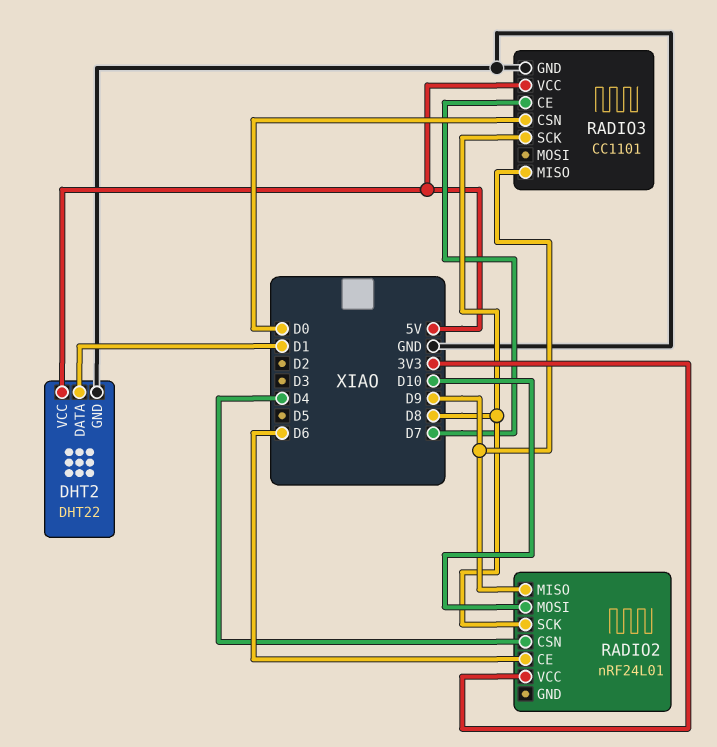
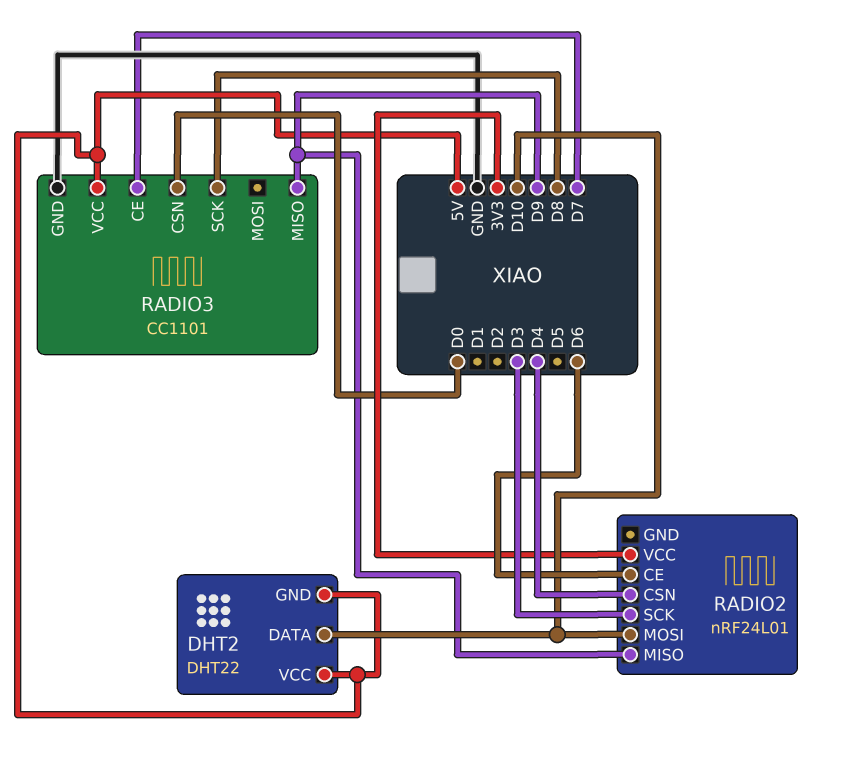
DHT2 pin DATA: D1 -> D10
DHT2 pin GND: GND -> 5V
RADIO2 pin SCK: D8 -> D3

